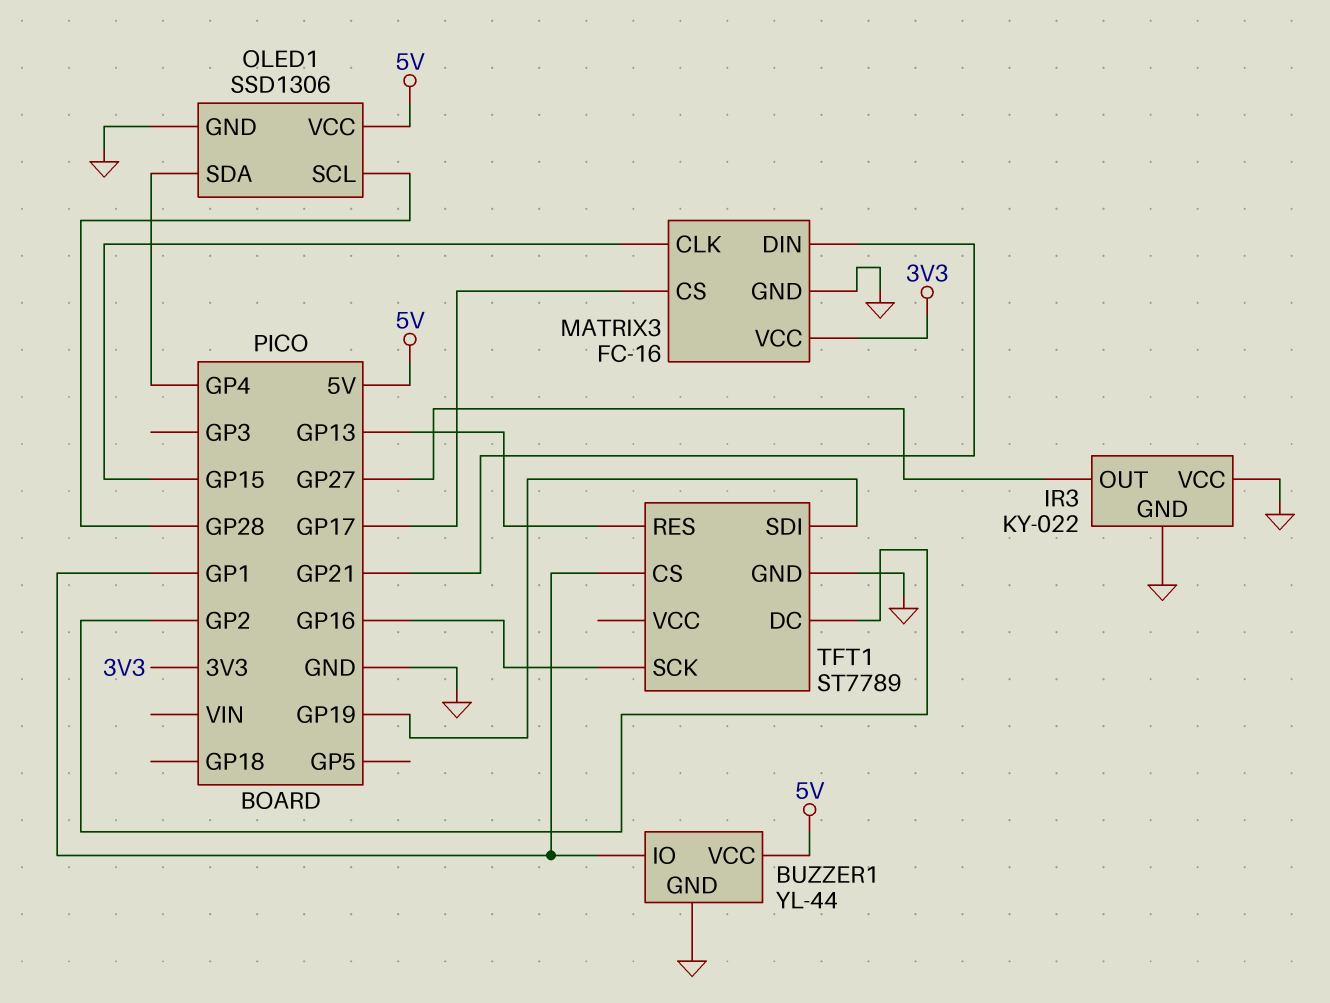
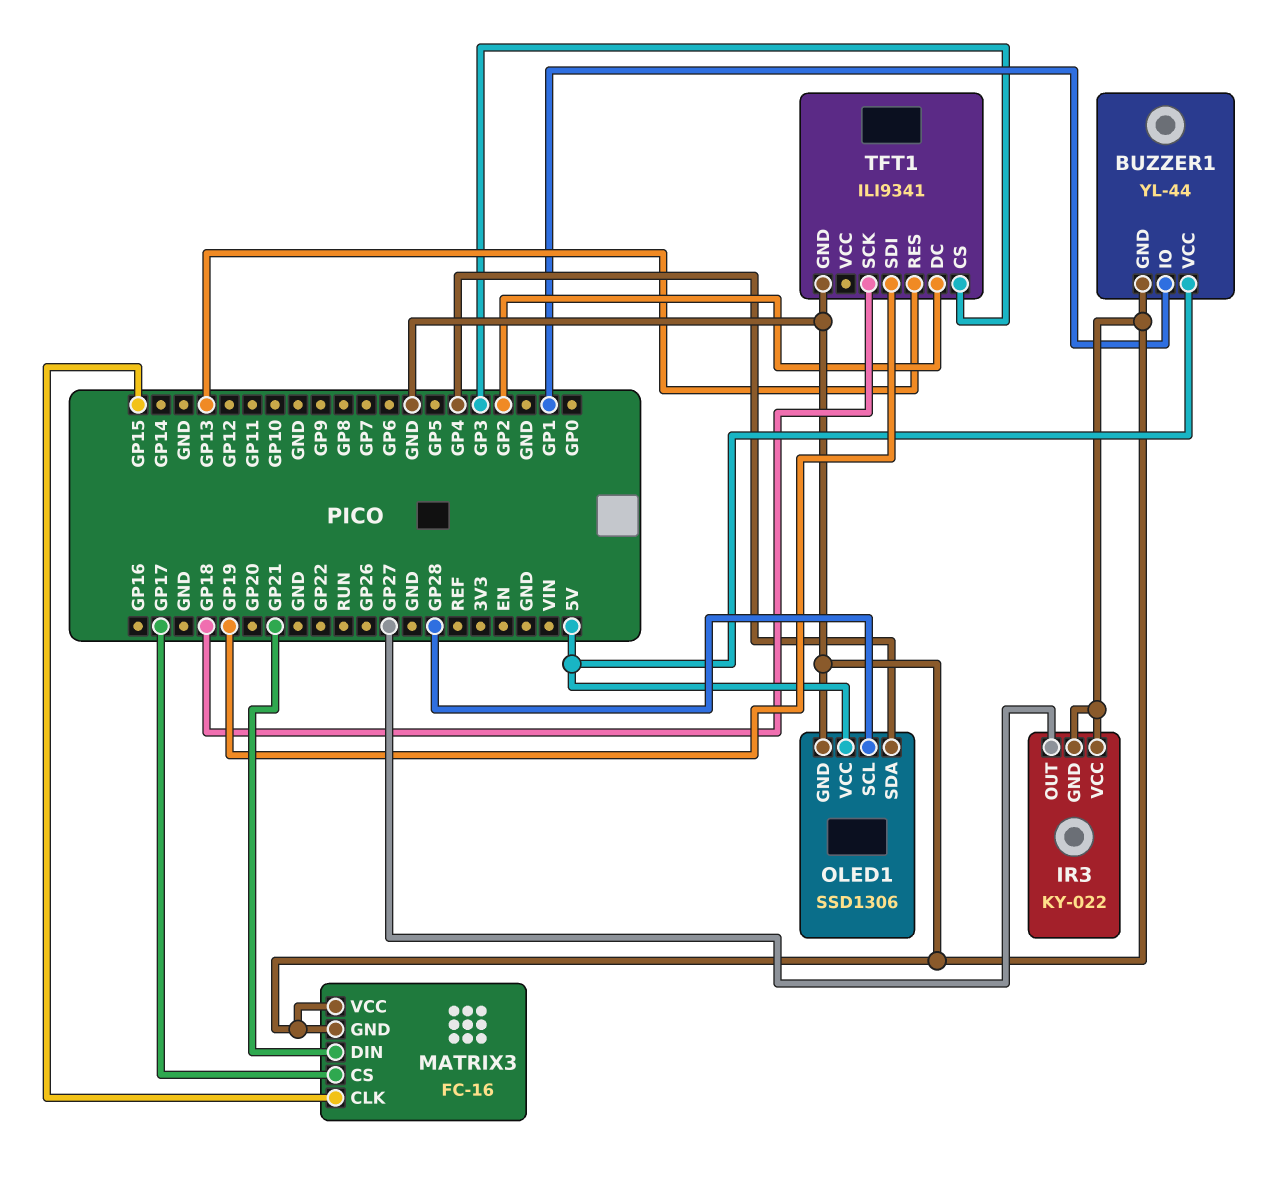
MATRIX3 pin VCC: 3V3 -> GND
TFT1: ST7789 -> ILI9341
TFT1 pin CS: GP1 -> GP3
TFT1 pin SCK: GP16 -> GP18

